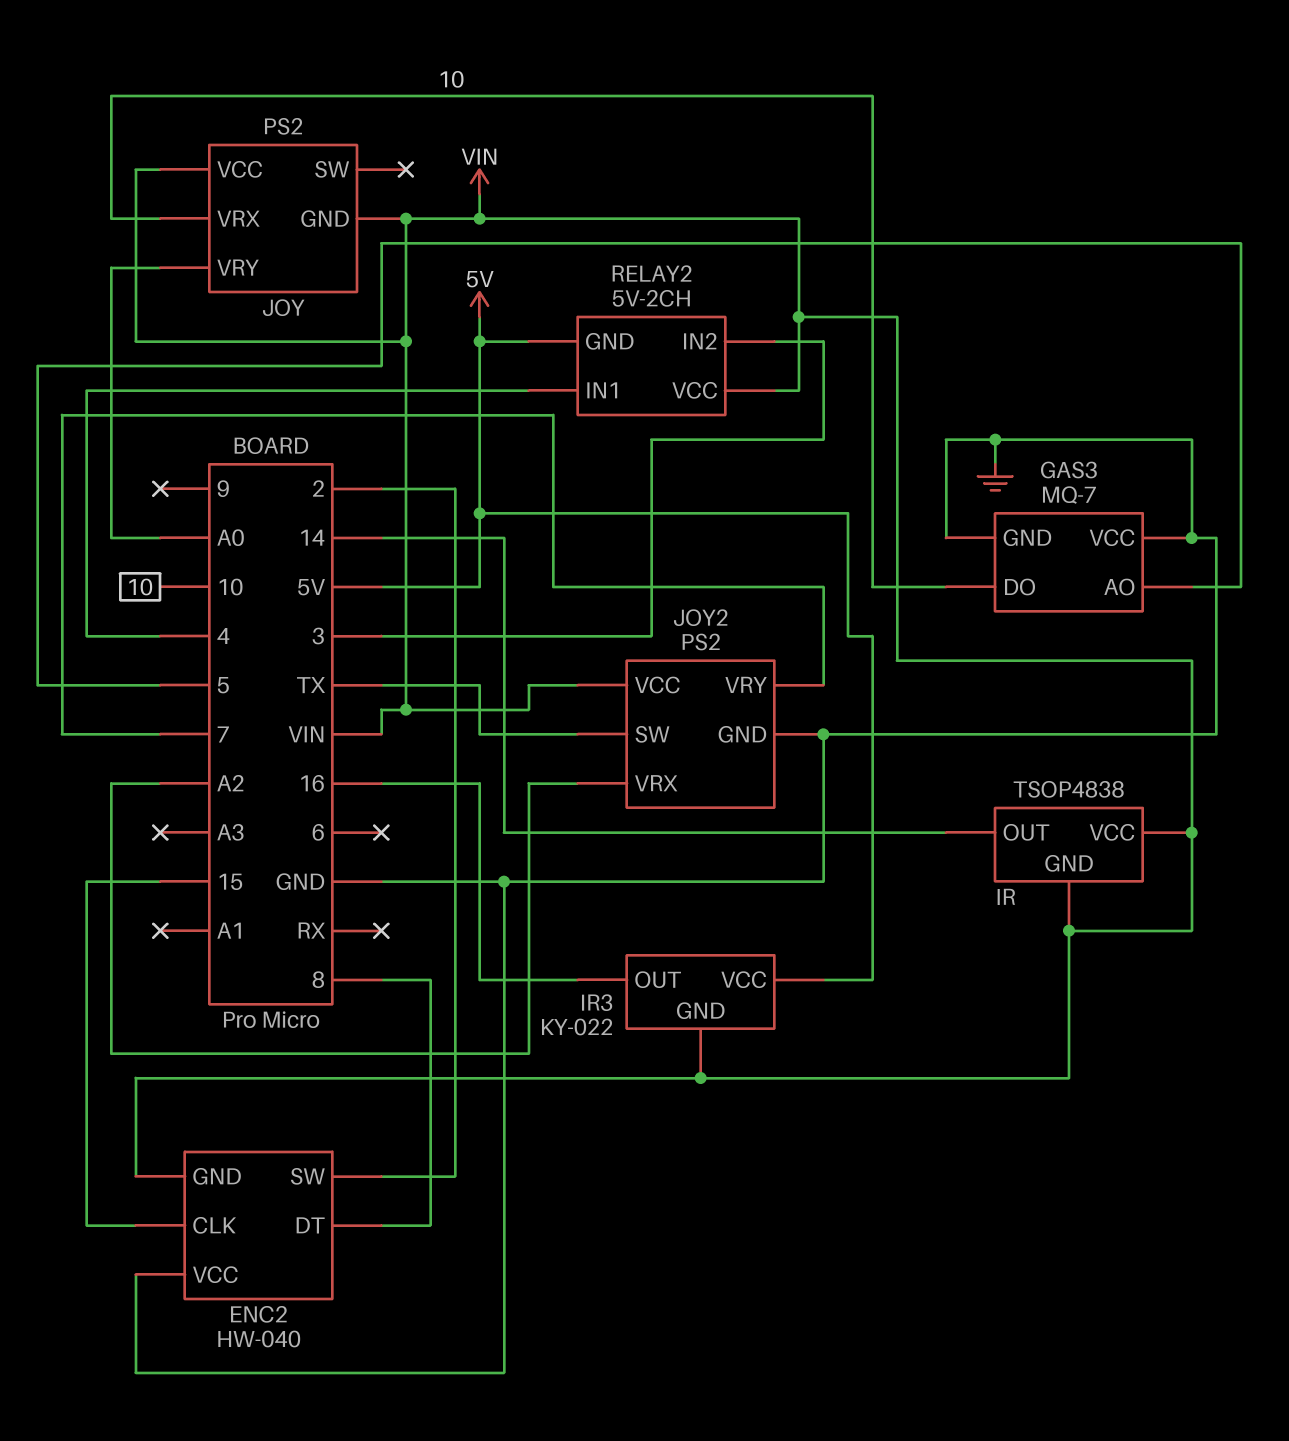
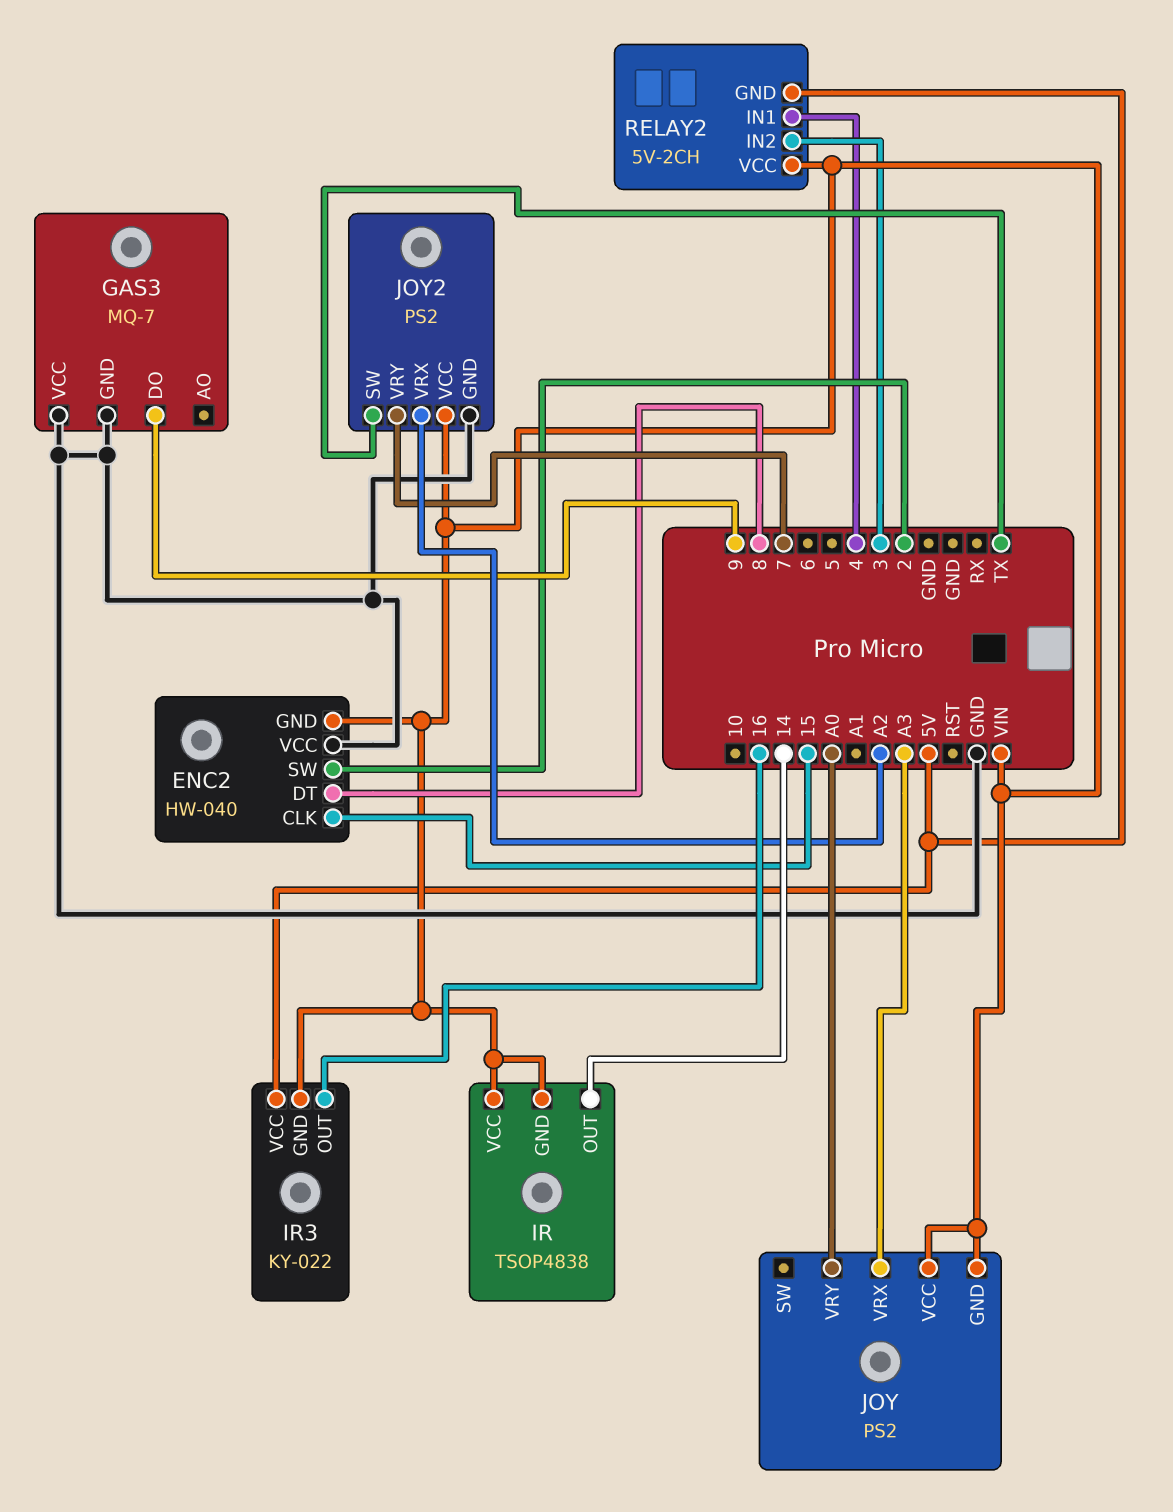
GAS3 pin AO: 5 -> none
GAS3 pin DO: 10 -> 9
JOY pin VRX: 10 -> A3

